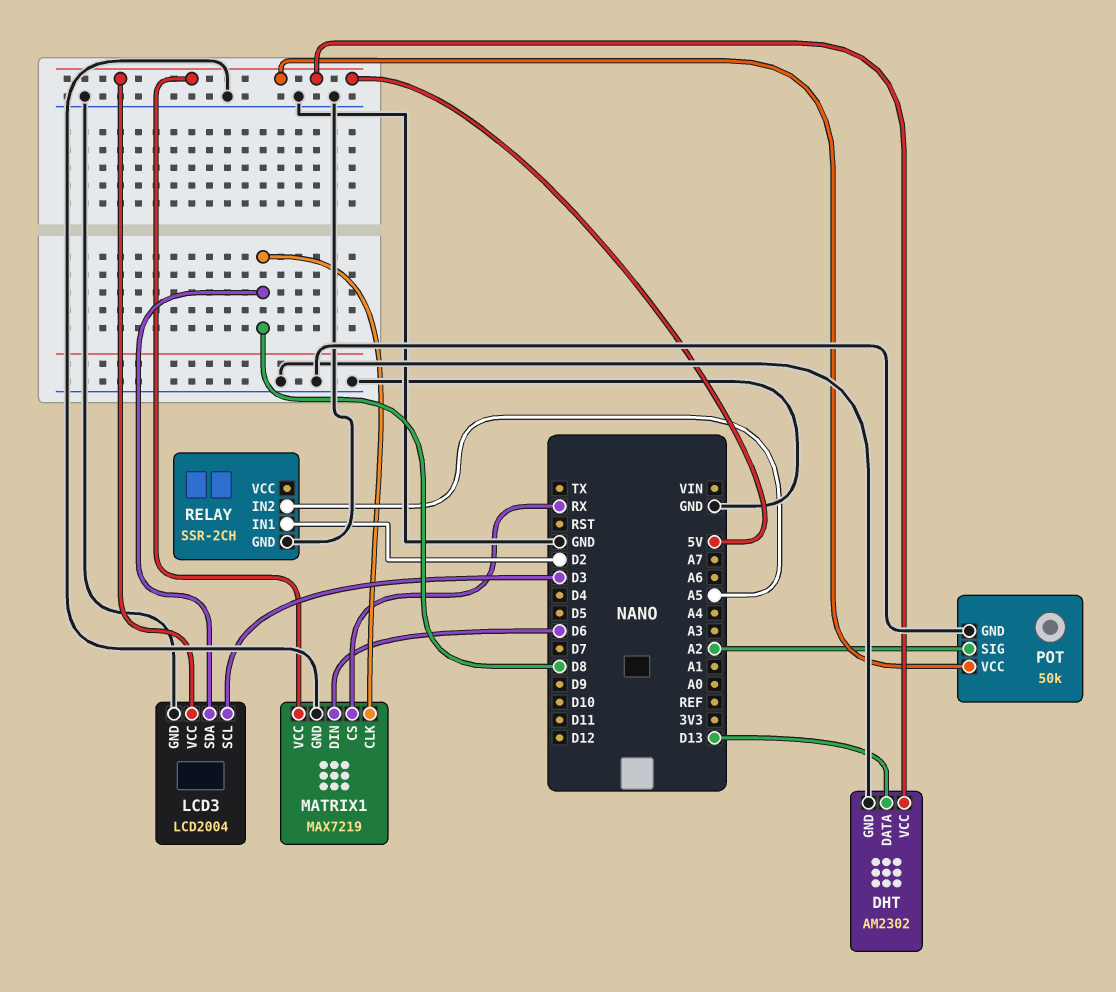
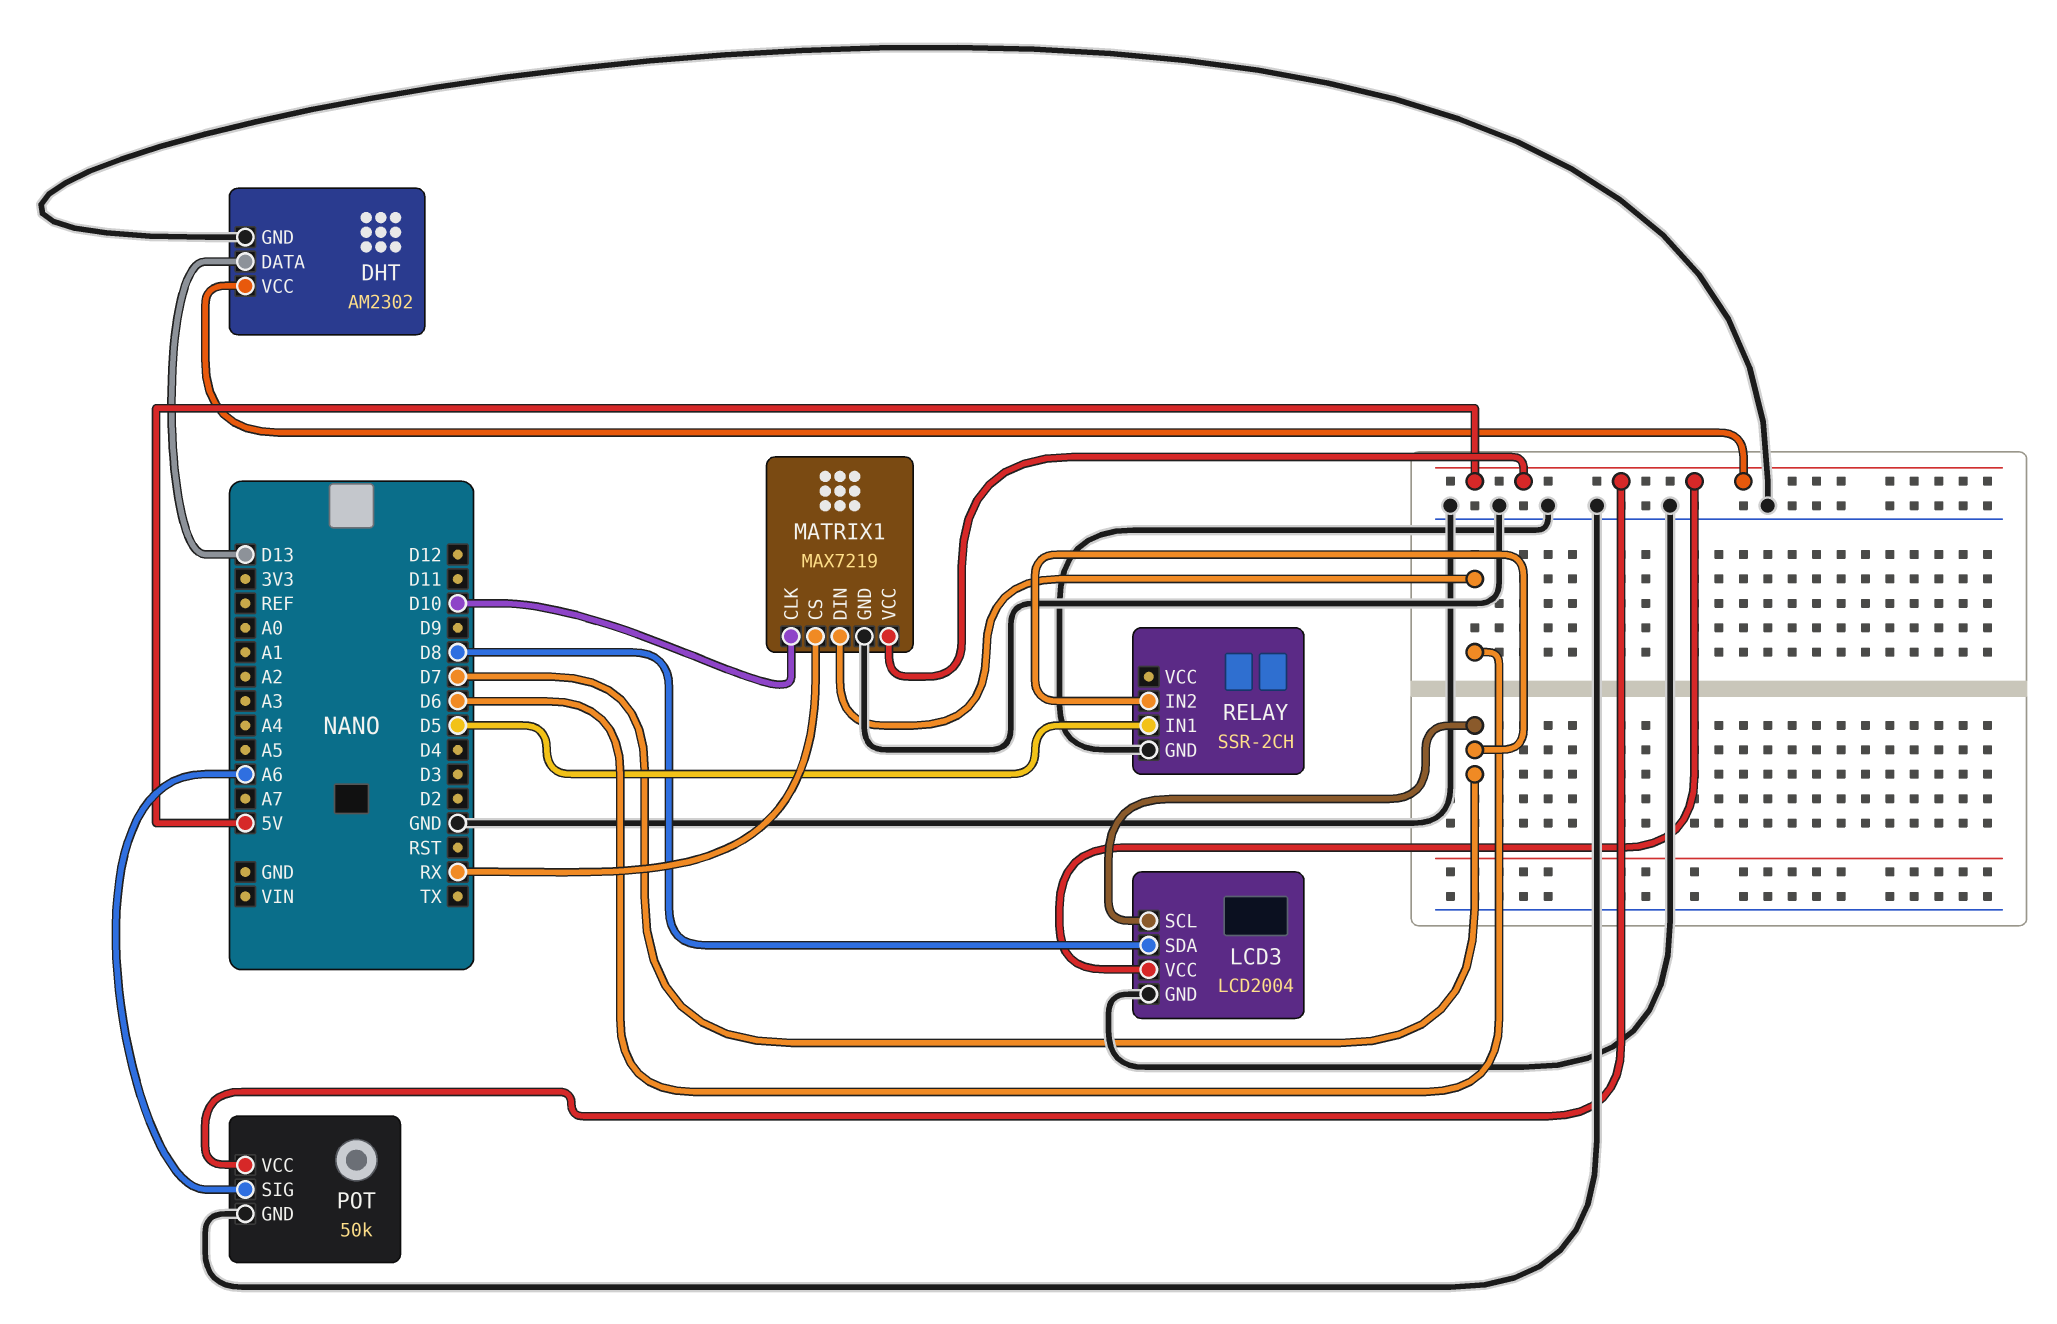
LCD3 pin SCL: D3 -> D7
MATRIX1 pin CLK: D8 -> D10
POT pin SIG: A2 -> A6
RELAY pin IN1: D2 -> D5
RELAY pin IN2: A5 -> D7

